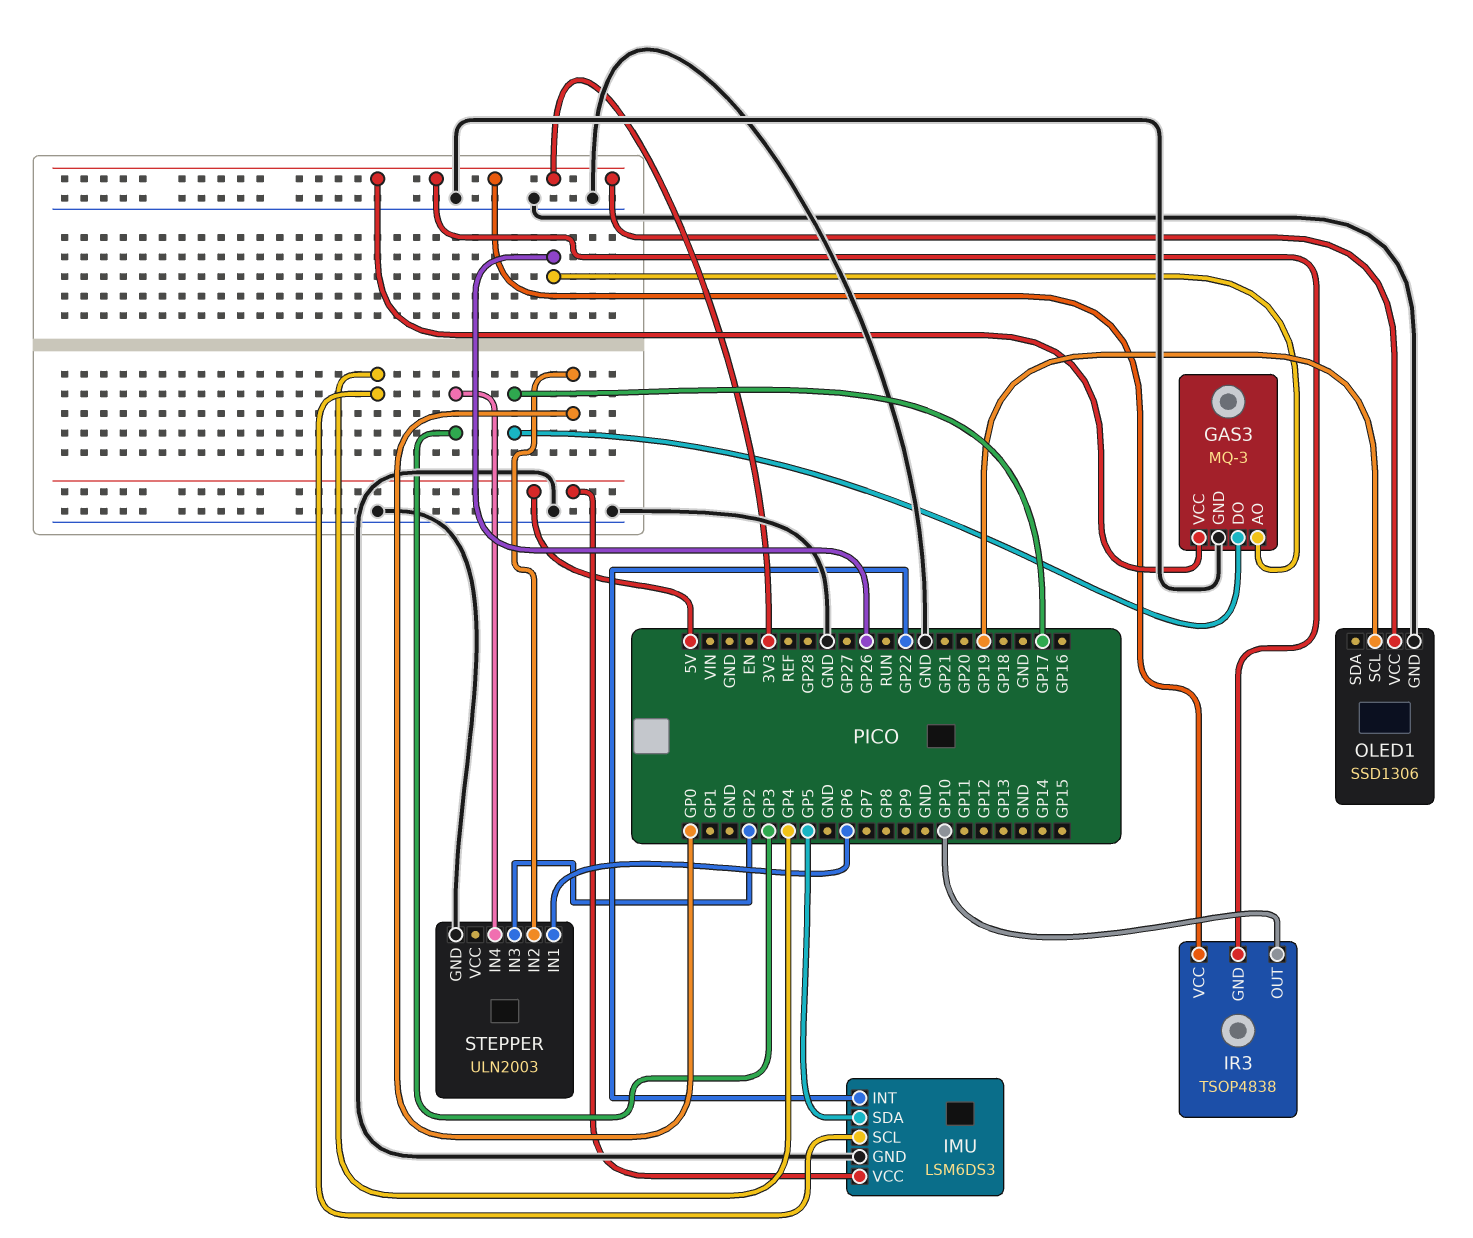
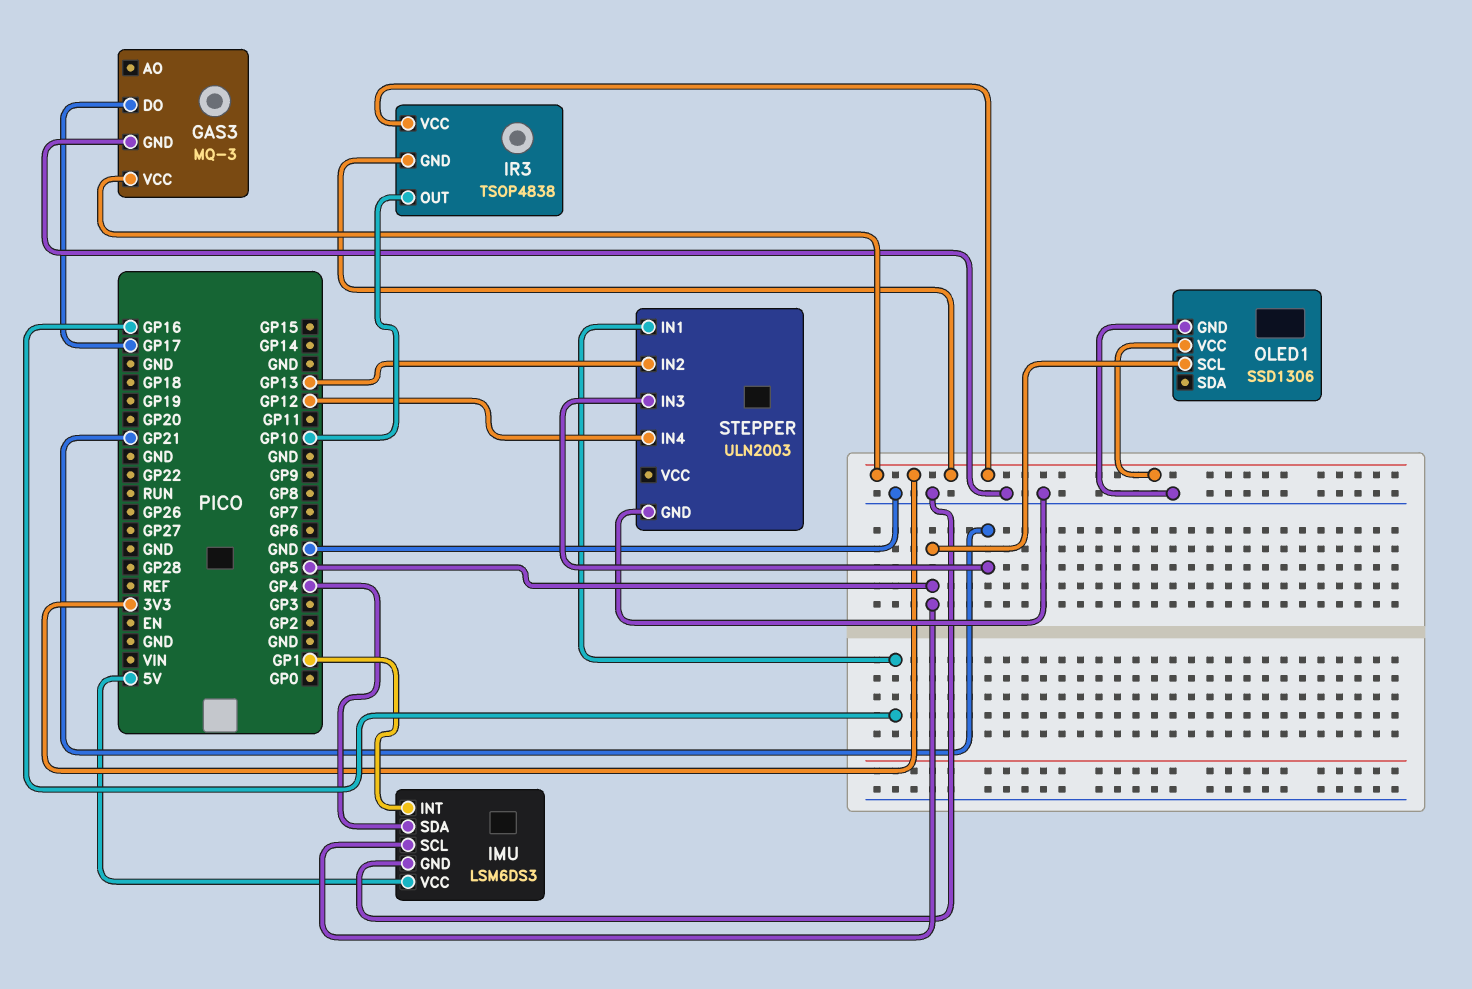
GAS3 pin AO: GP26 -> none
IMU pin INT: GP22 -> GP1
IMU pin SCL: GP4 -> GP5
IMU pin SDA: GP5 -> GP4
OLED1 pin SCL: GP19 -> GP5
STEPPER pin IN1: GP6 -> GP16
STEPPER pin IN2: GP0 -> GP13
STEPPER pin IN3: GP2 -> GP21
STEPPER pin IN4: GP3 -> GP12

